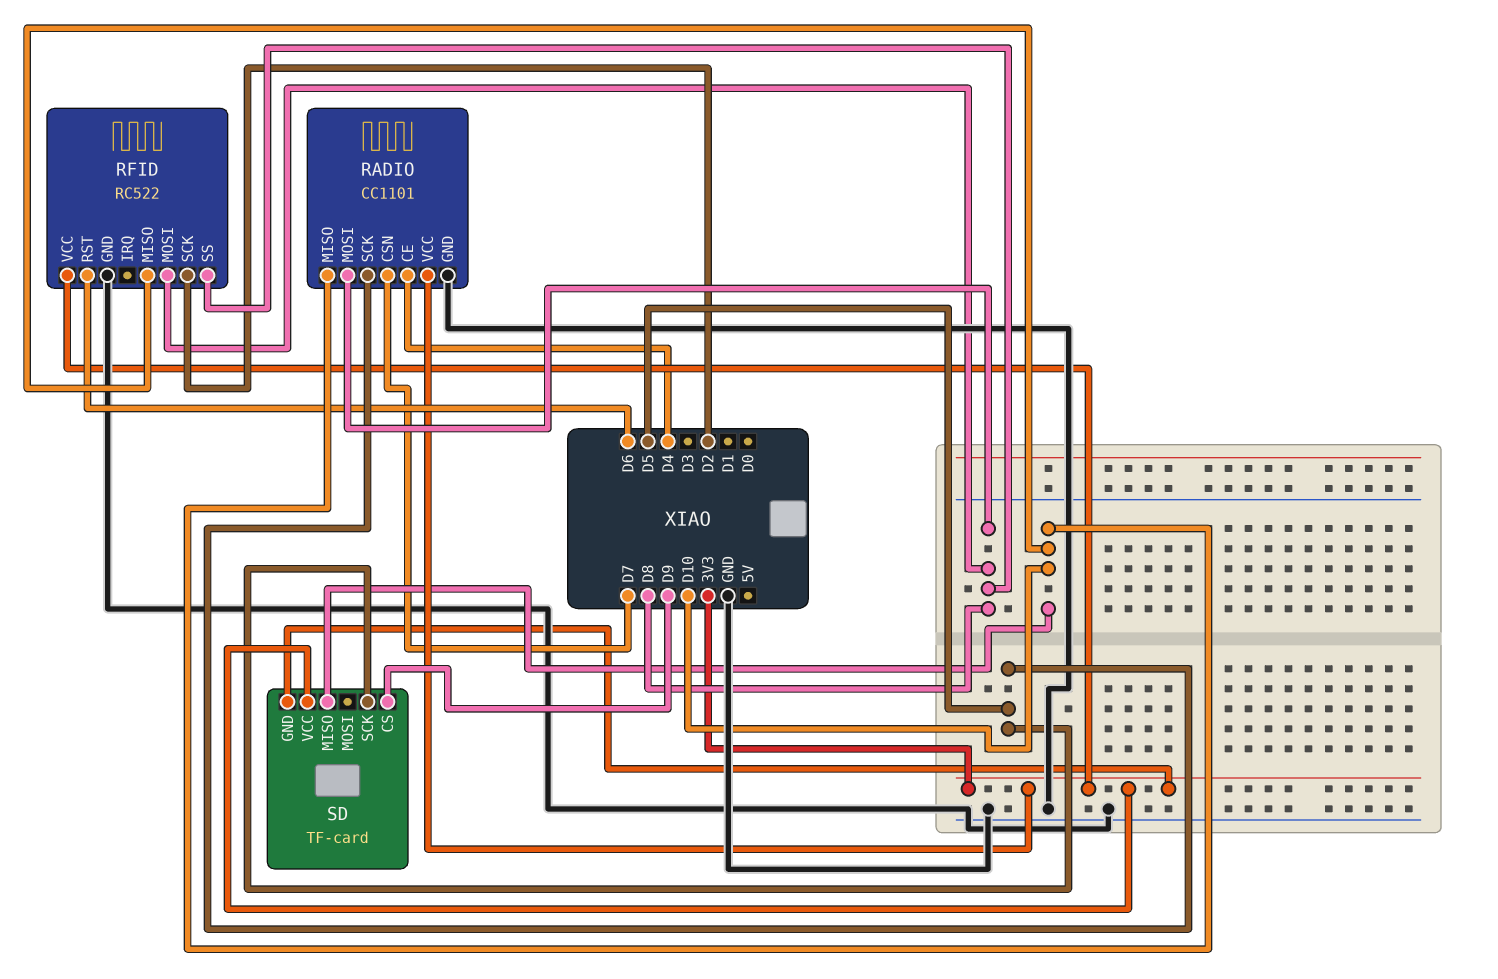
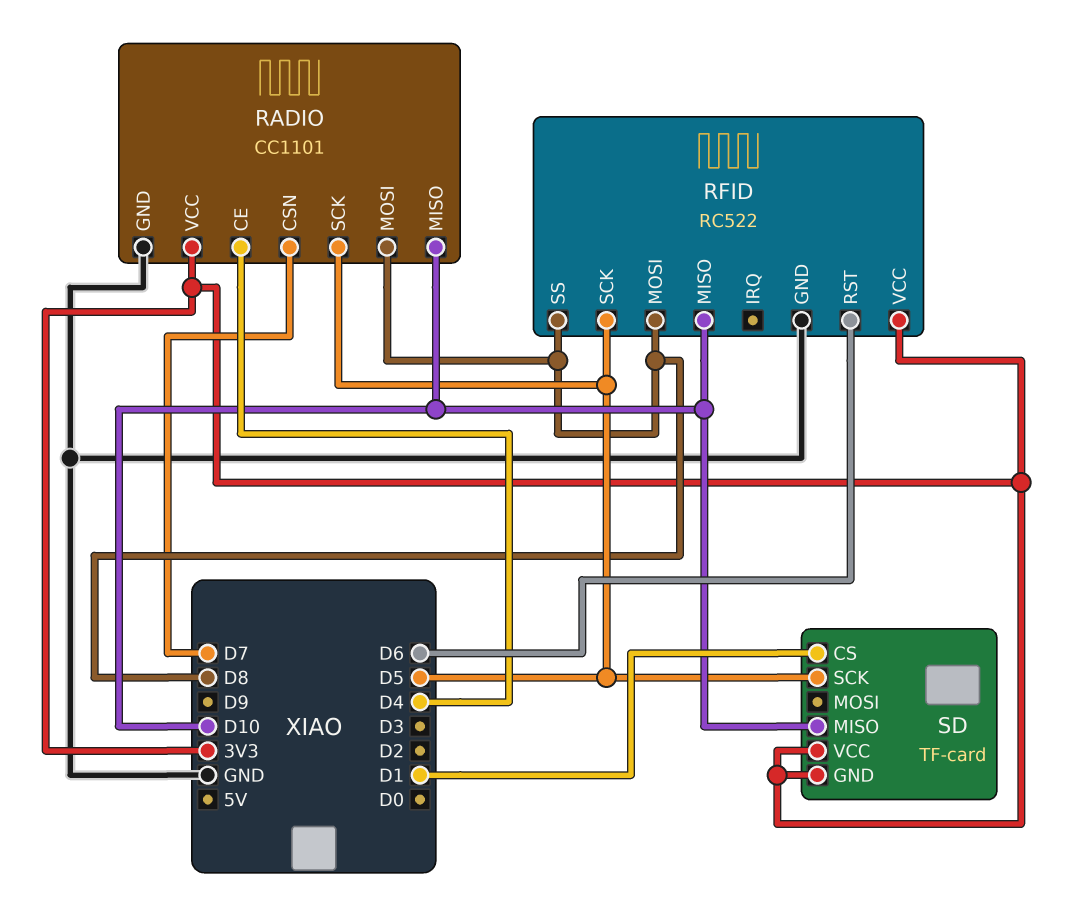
RFID pin SCK: D2 -> D5
SD pin CS: D9 -> D1

